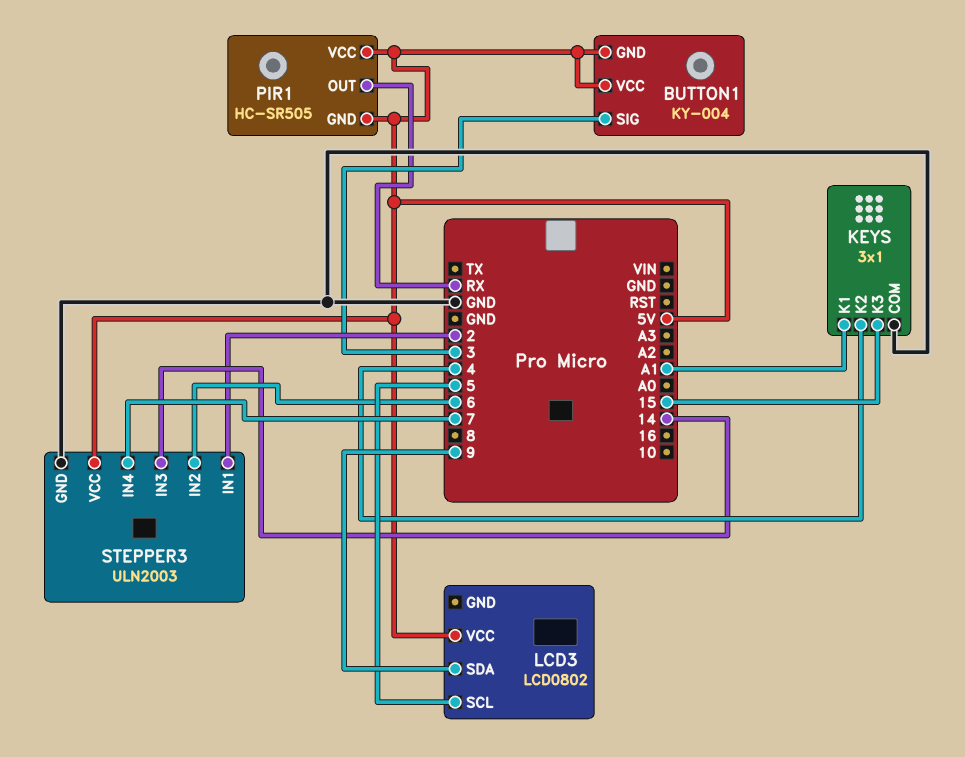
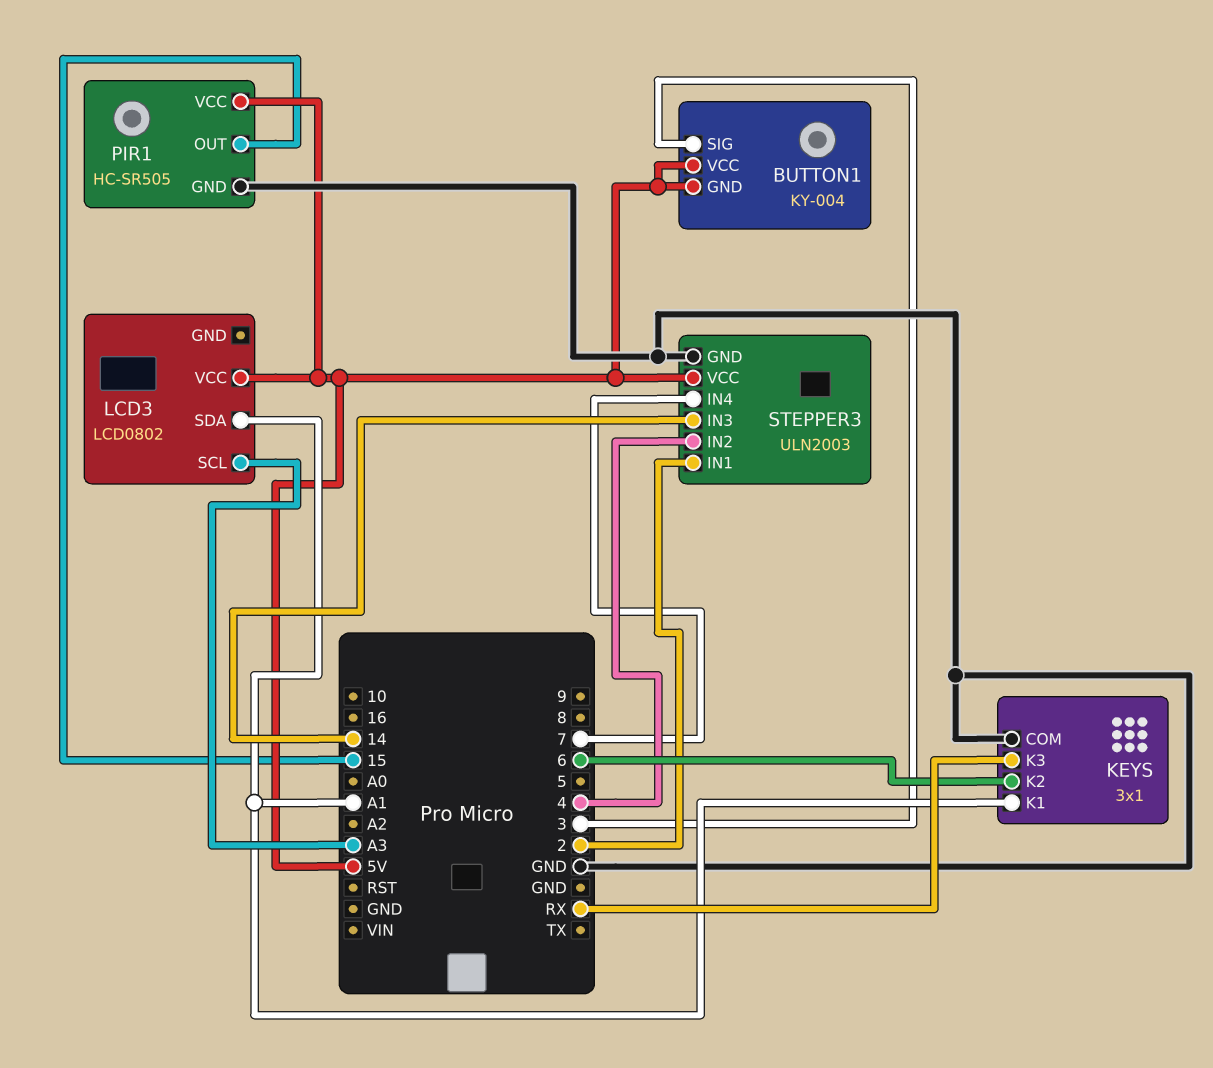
KEYS pin K2: 4 -> 6
KEYS pin K3: 15 -> RX
LCD3 pin SCL: 5 -> A3
LCD3 pin SDA: 9 -> A1
PIR1 pin GND: 5V -> GND
PIR1 pin OUT: RX -> 15
STEPPER3 pin IN2: 6 -> 4

